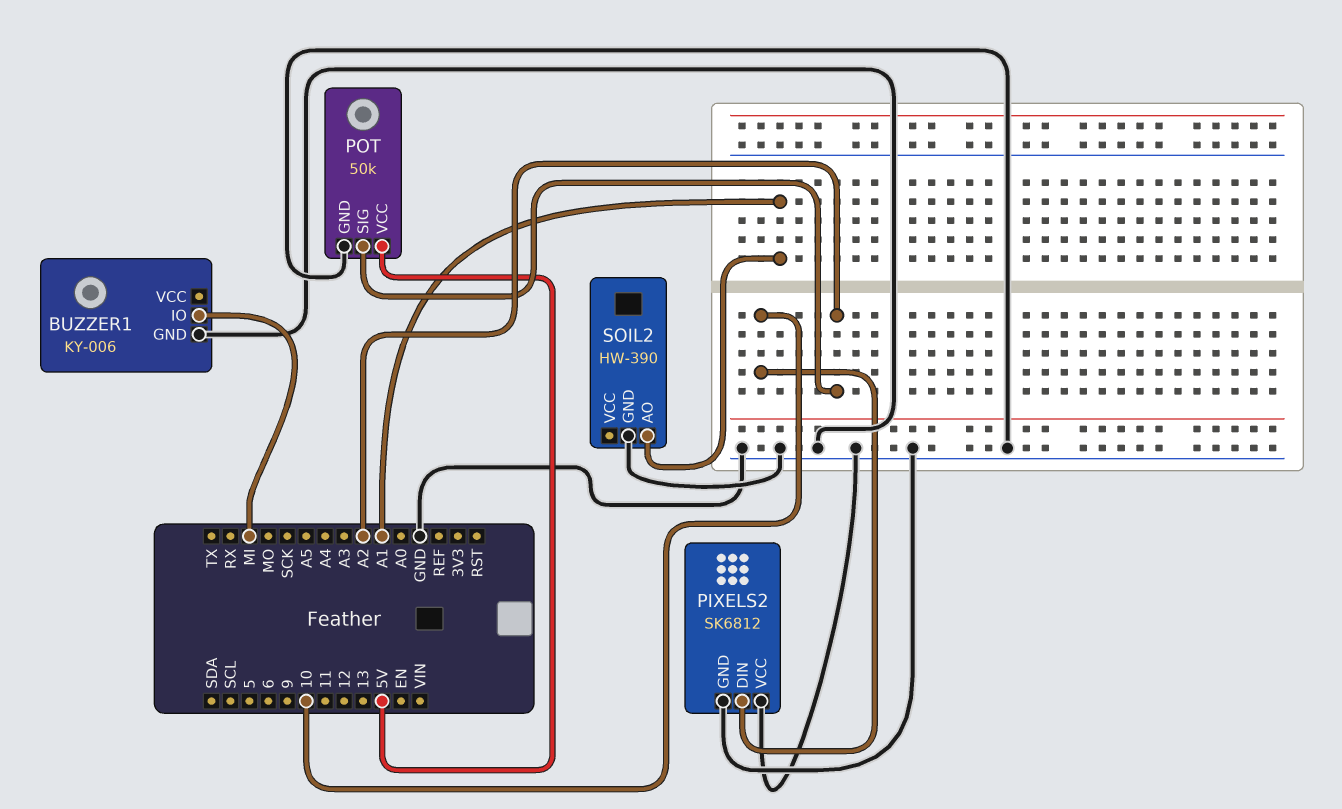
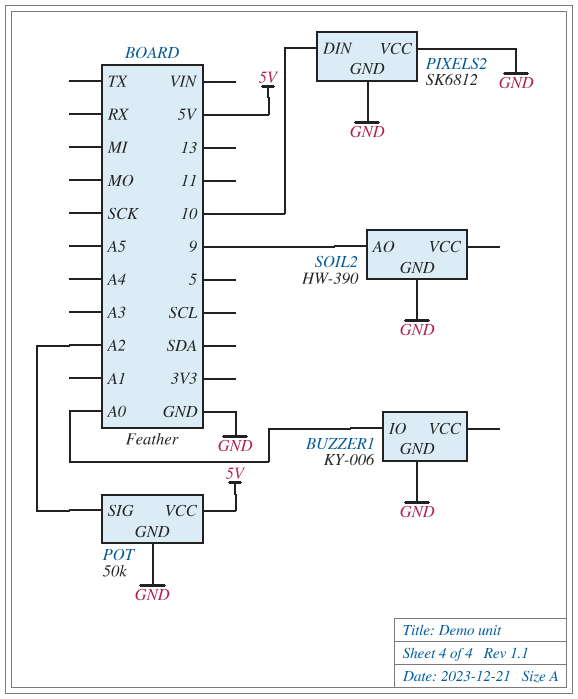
BUZZER1 pin IO: MI -> A0
SOIL2 pin AO: A1 -> 9

